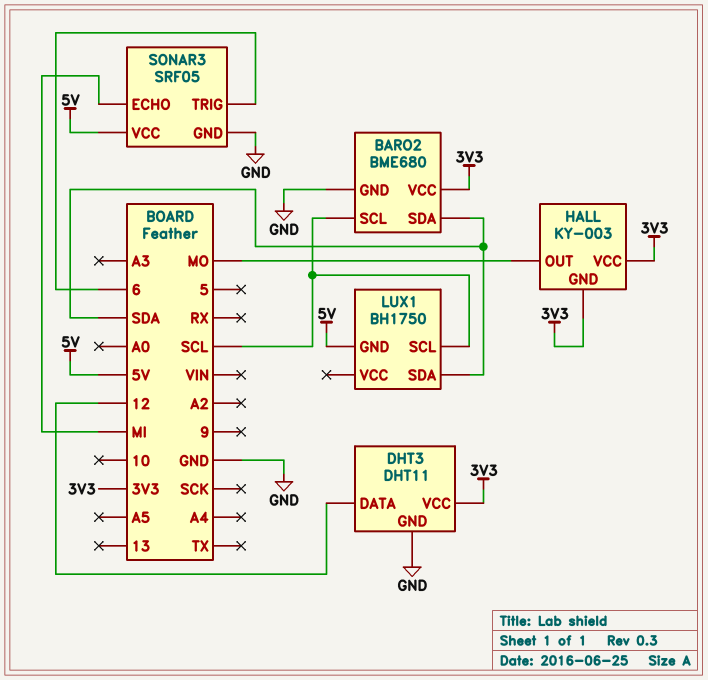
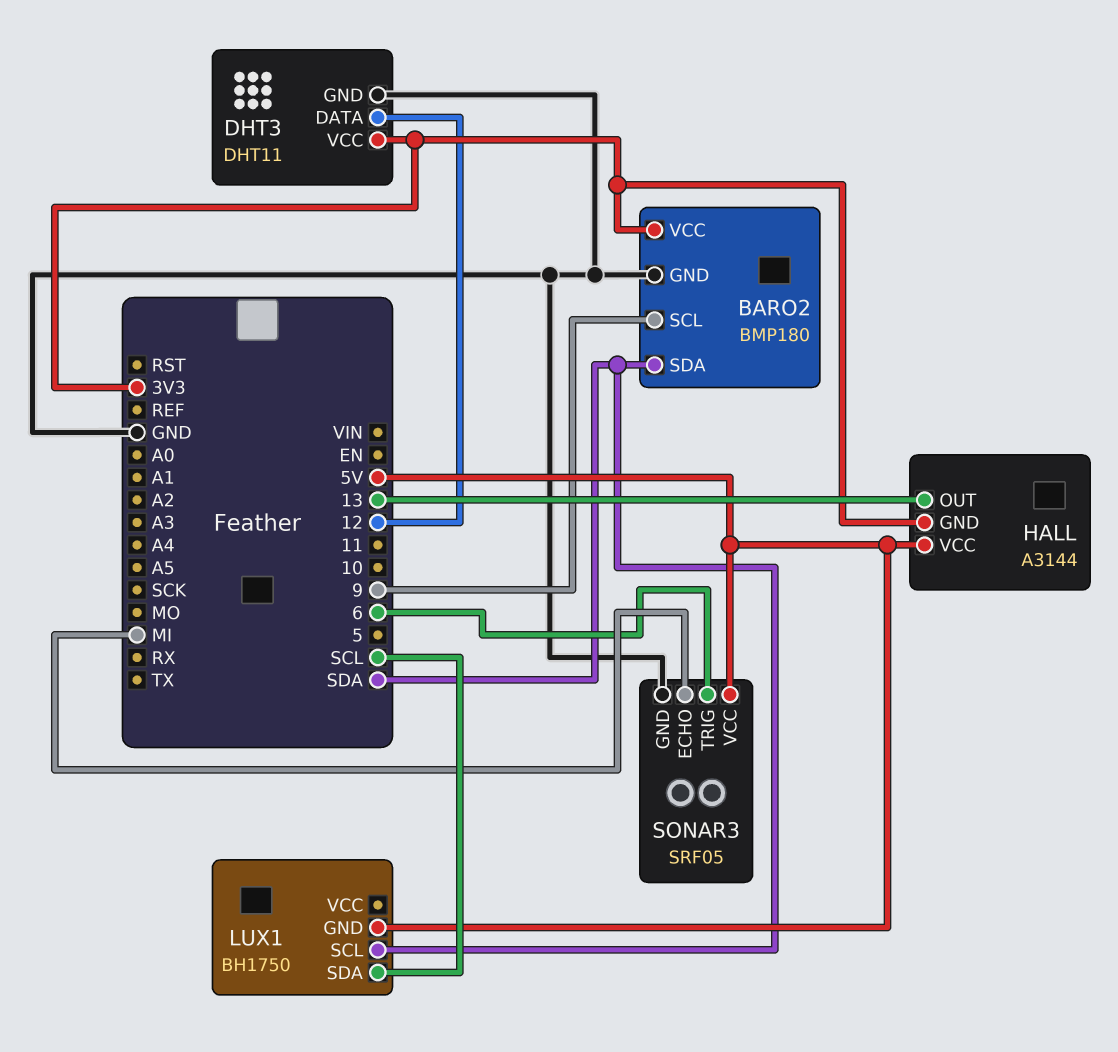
BARO2: BME680 -> BMP180
BARO2 pin SCL: SCL -> 9
HALL: KY-003 -> A3144
HALL pin OUT: MO -> 13
HALL pin VCC: 3V3 -> 5V
LUX1 pin SCL: SCL -> SDA
LUX1 pin SDA: SDA -> SCL

